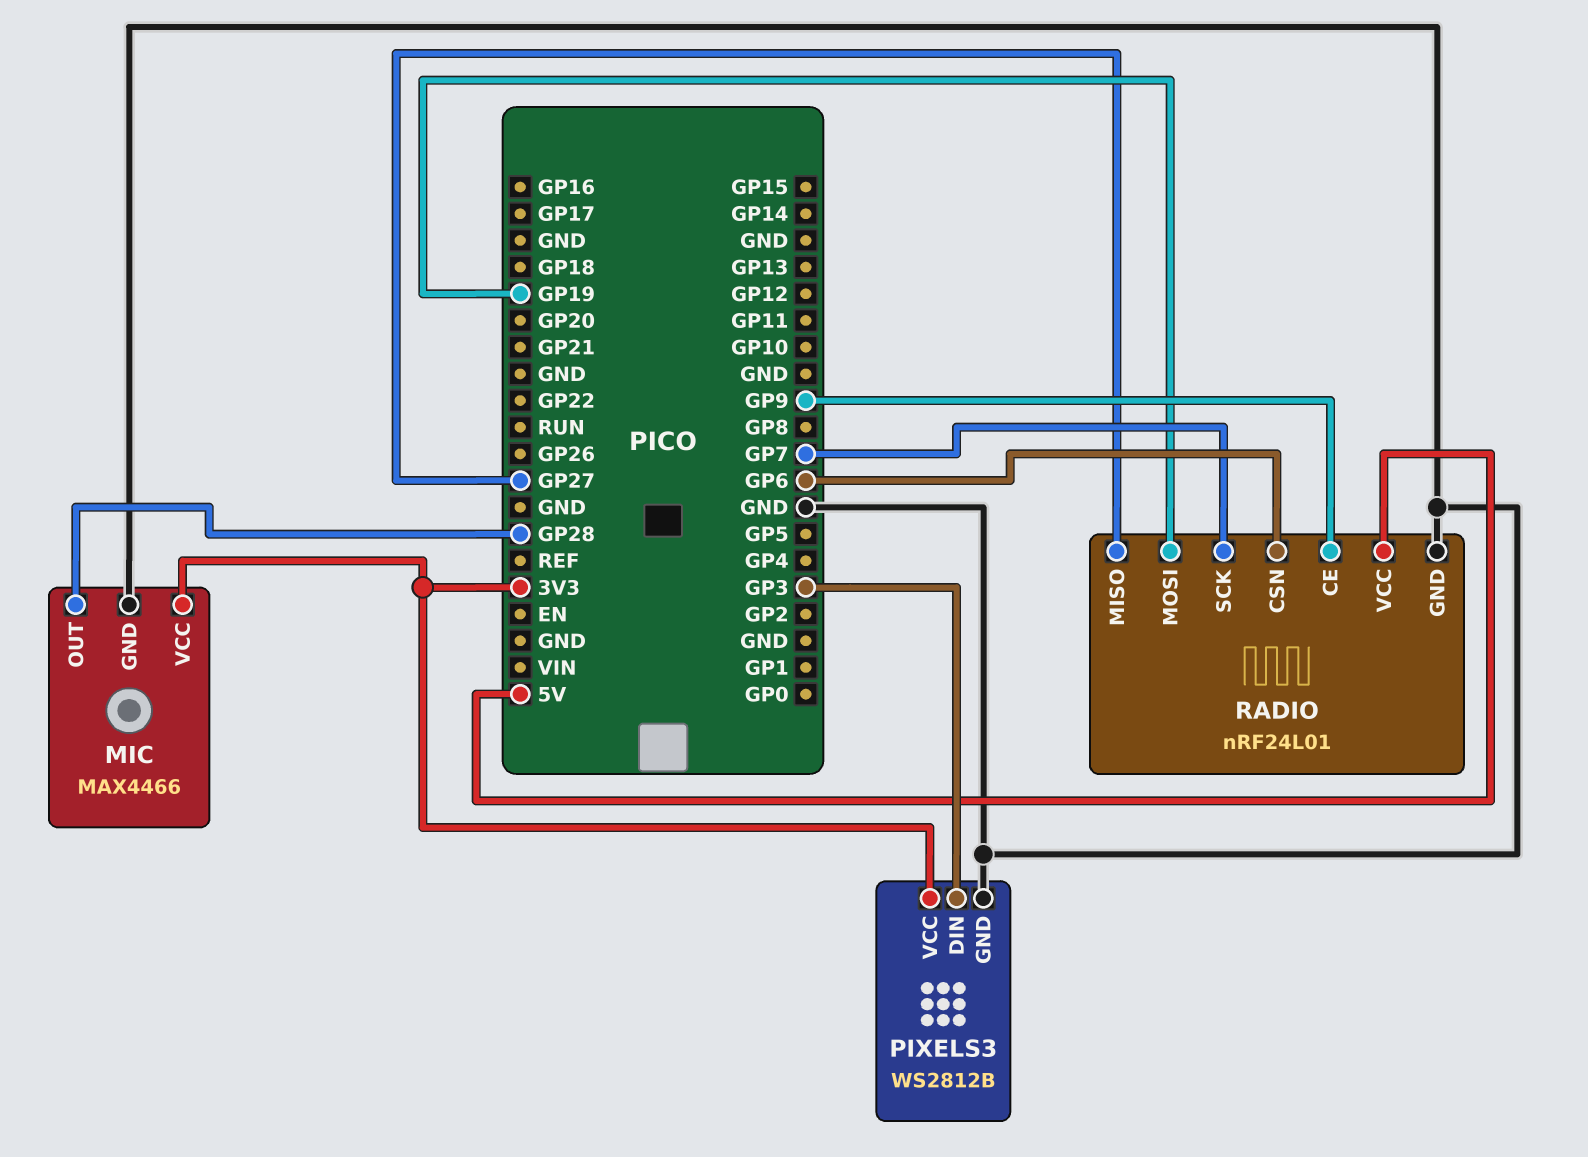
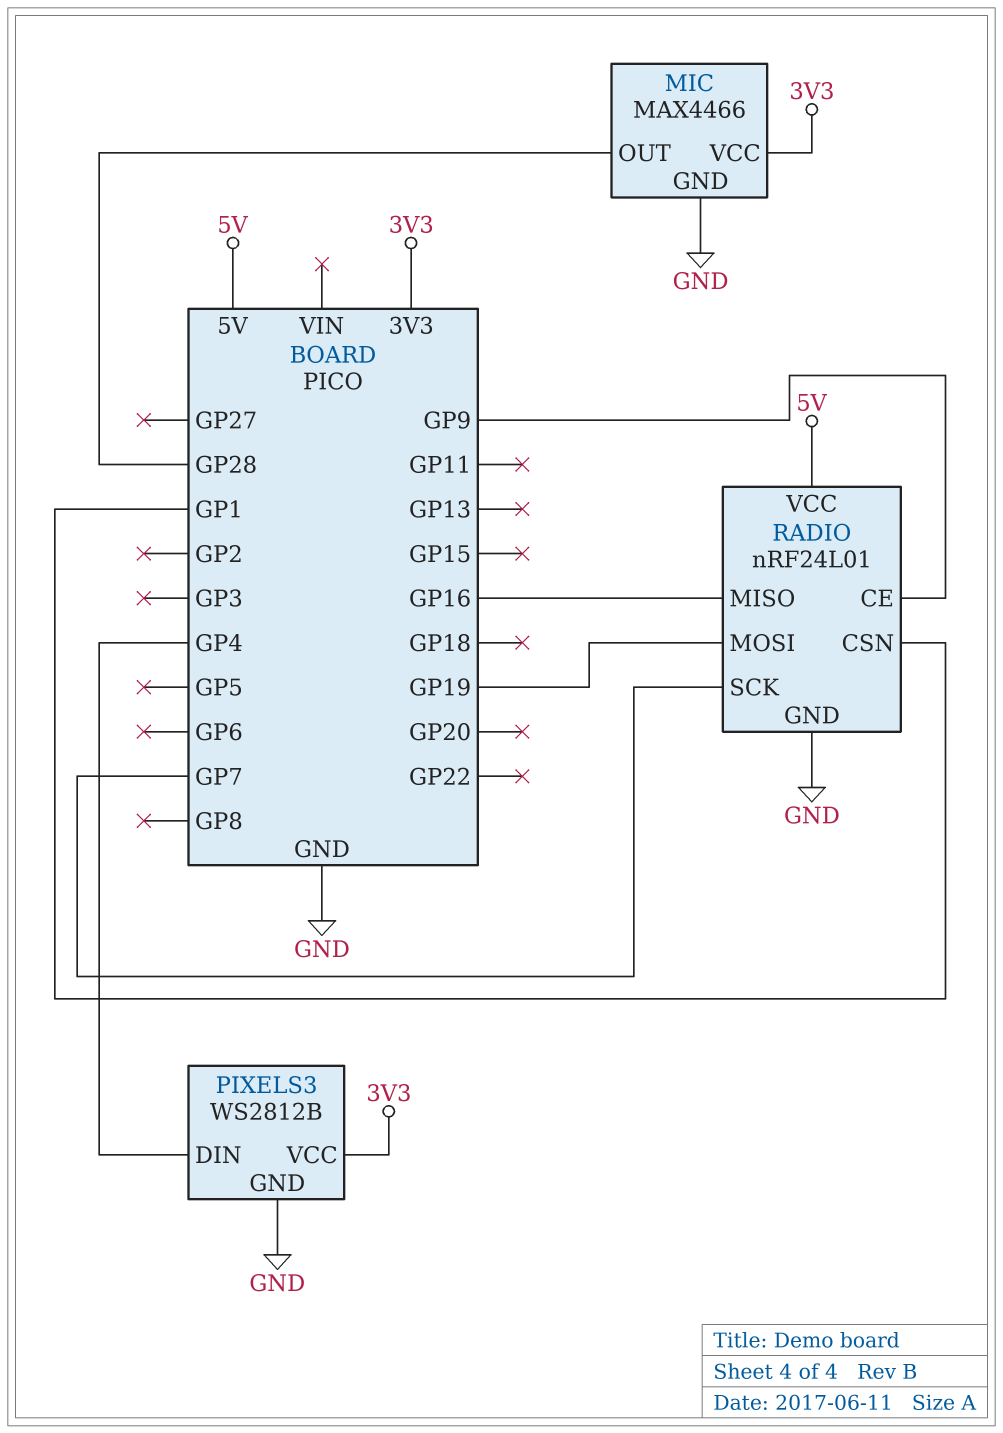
PIXELS3 pin DIN: GP3 -> GP4
RADIO pin CSN: GP6 -> GP1
RADIO pin MISO: GP27 -> GP16

